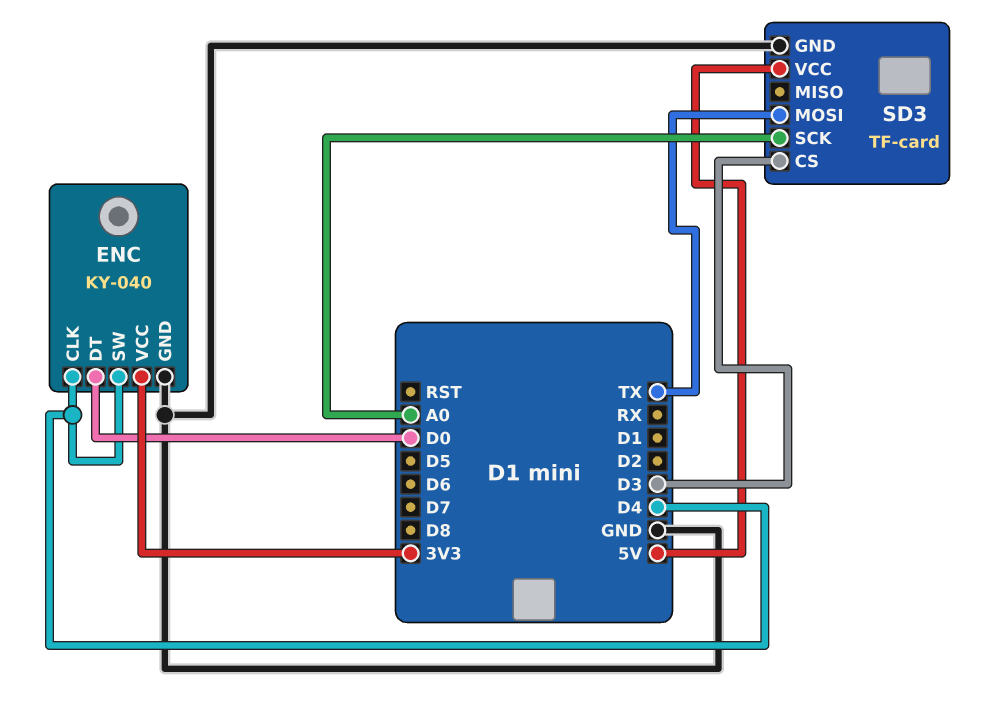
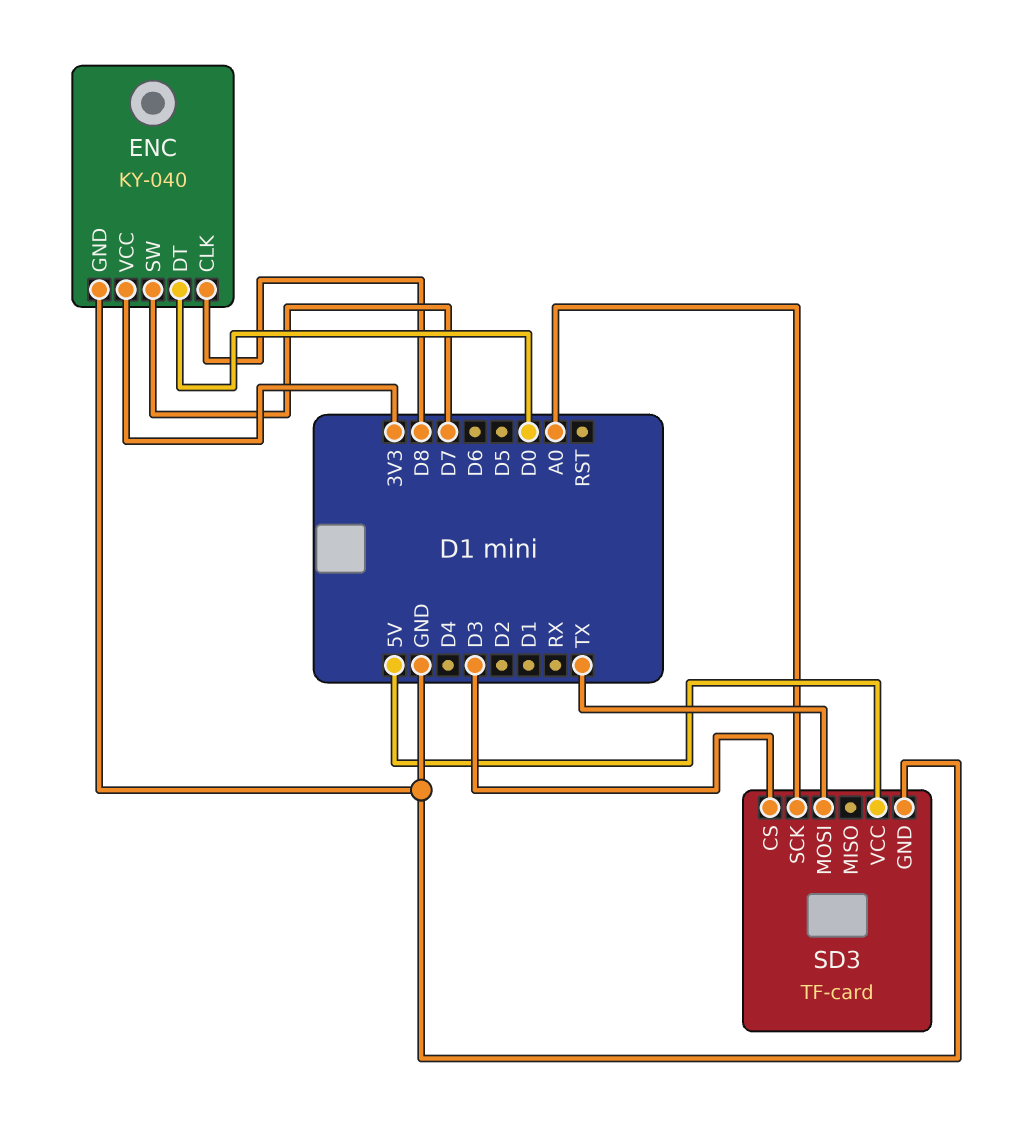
ENC pin CLK: D4 -> D8
ENC pin SW: D4 -> D7

